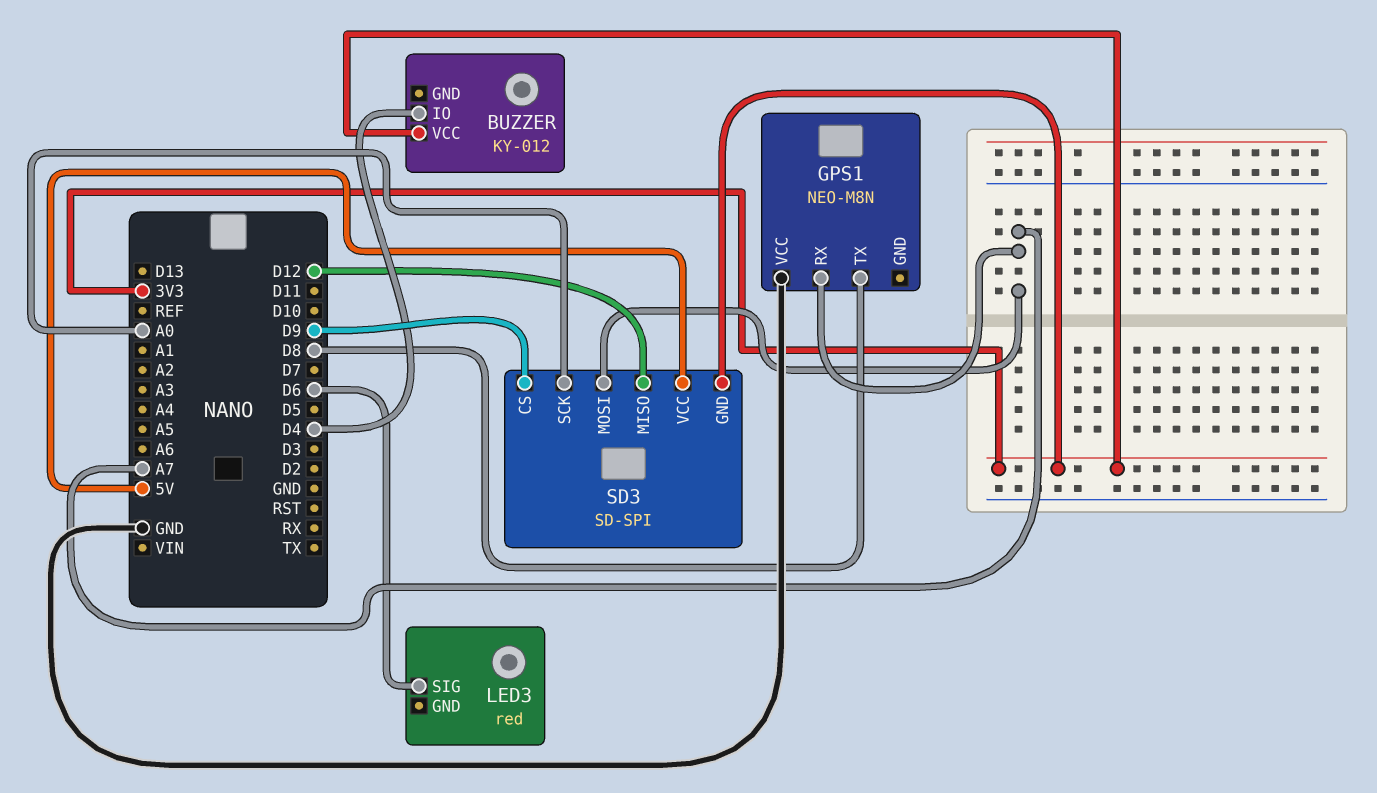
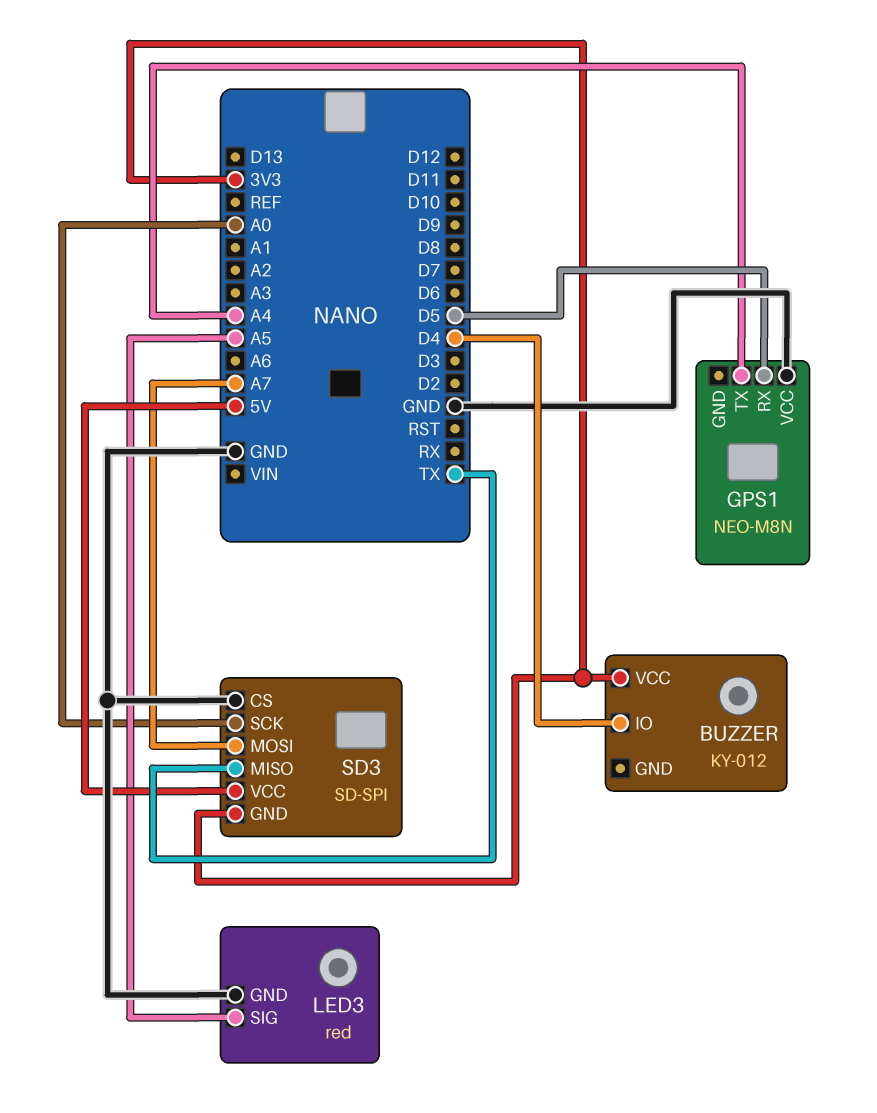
GPS1 pin RX: A7 -> D5
GPS1 pin TX: D8 -> A4
LED3 pin GND: none -> GND
LED3 pin SIG: D6 -> A5
SD3 pin CS: D9 -> GND
SD3 pin MISO: D12 -> TX

